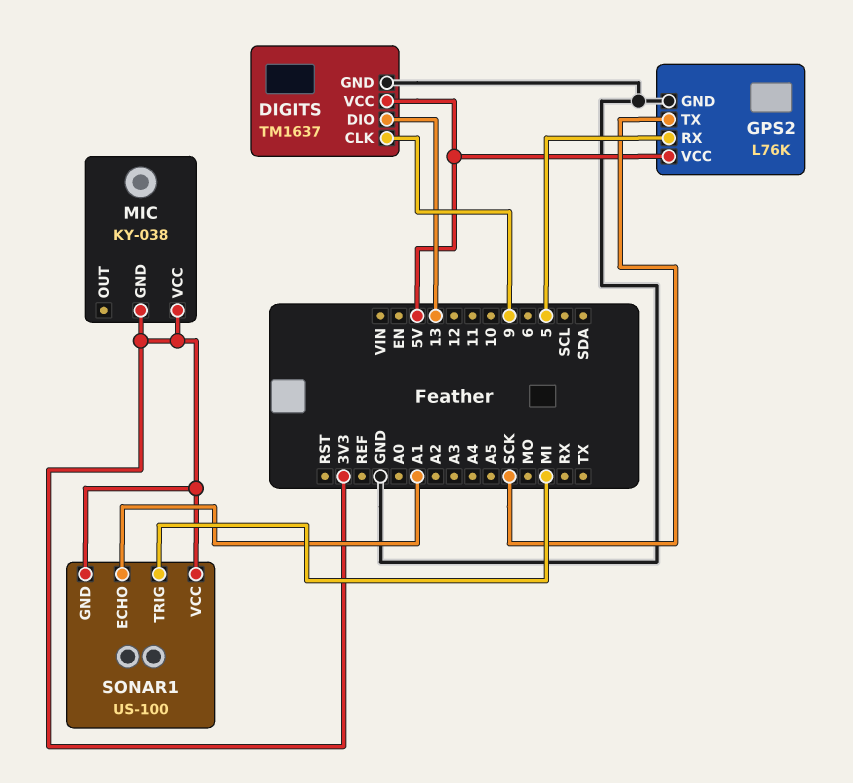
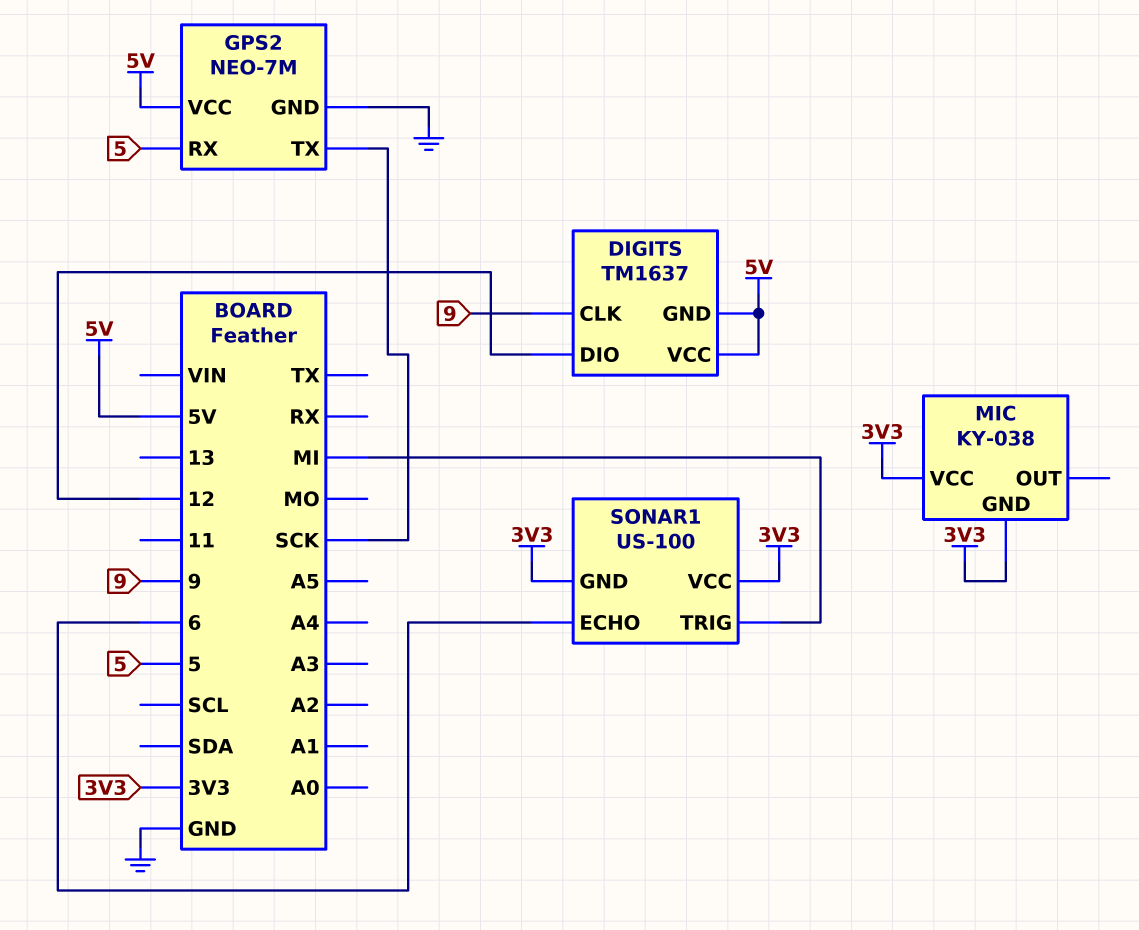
DIGITS pin DIO: 13 -> 12
DIGITS pin GND: GND -> 5V
GPS2: L76K -> NEO-7M
SONAR1 pin ECHO: A1 -> 6

